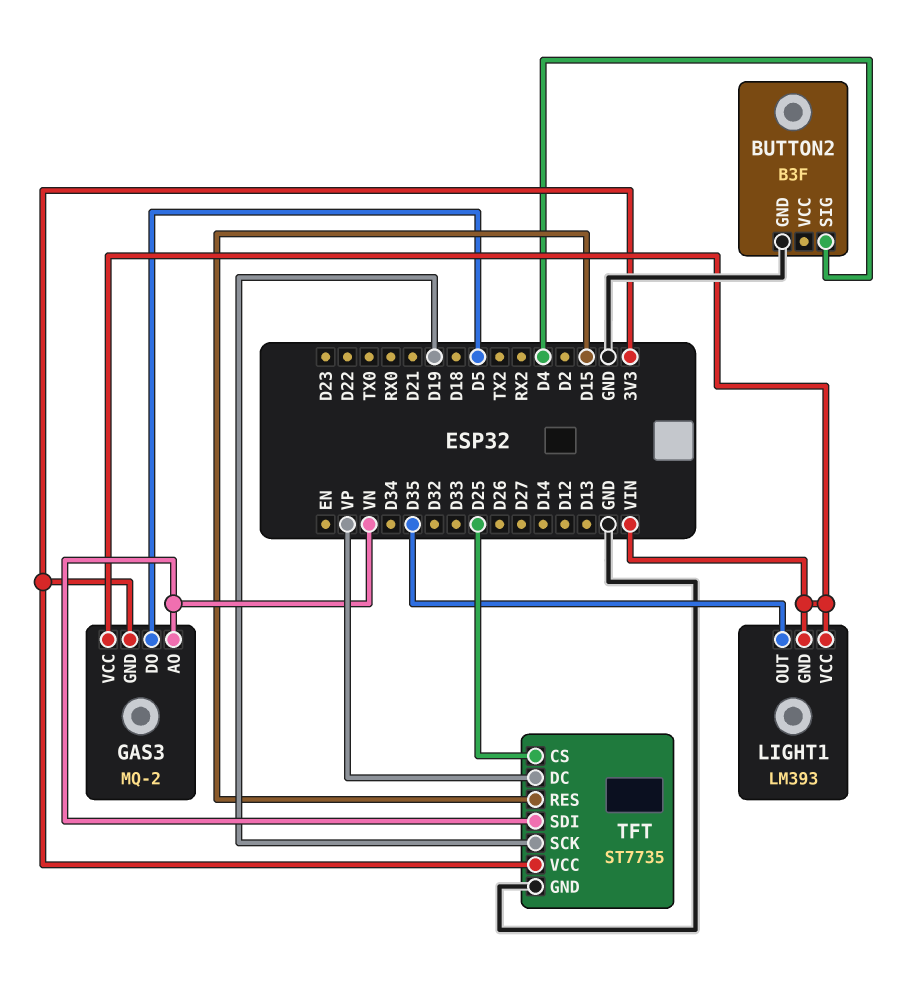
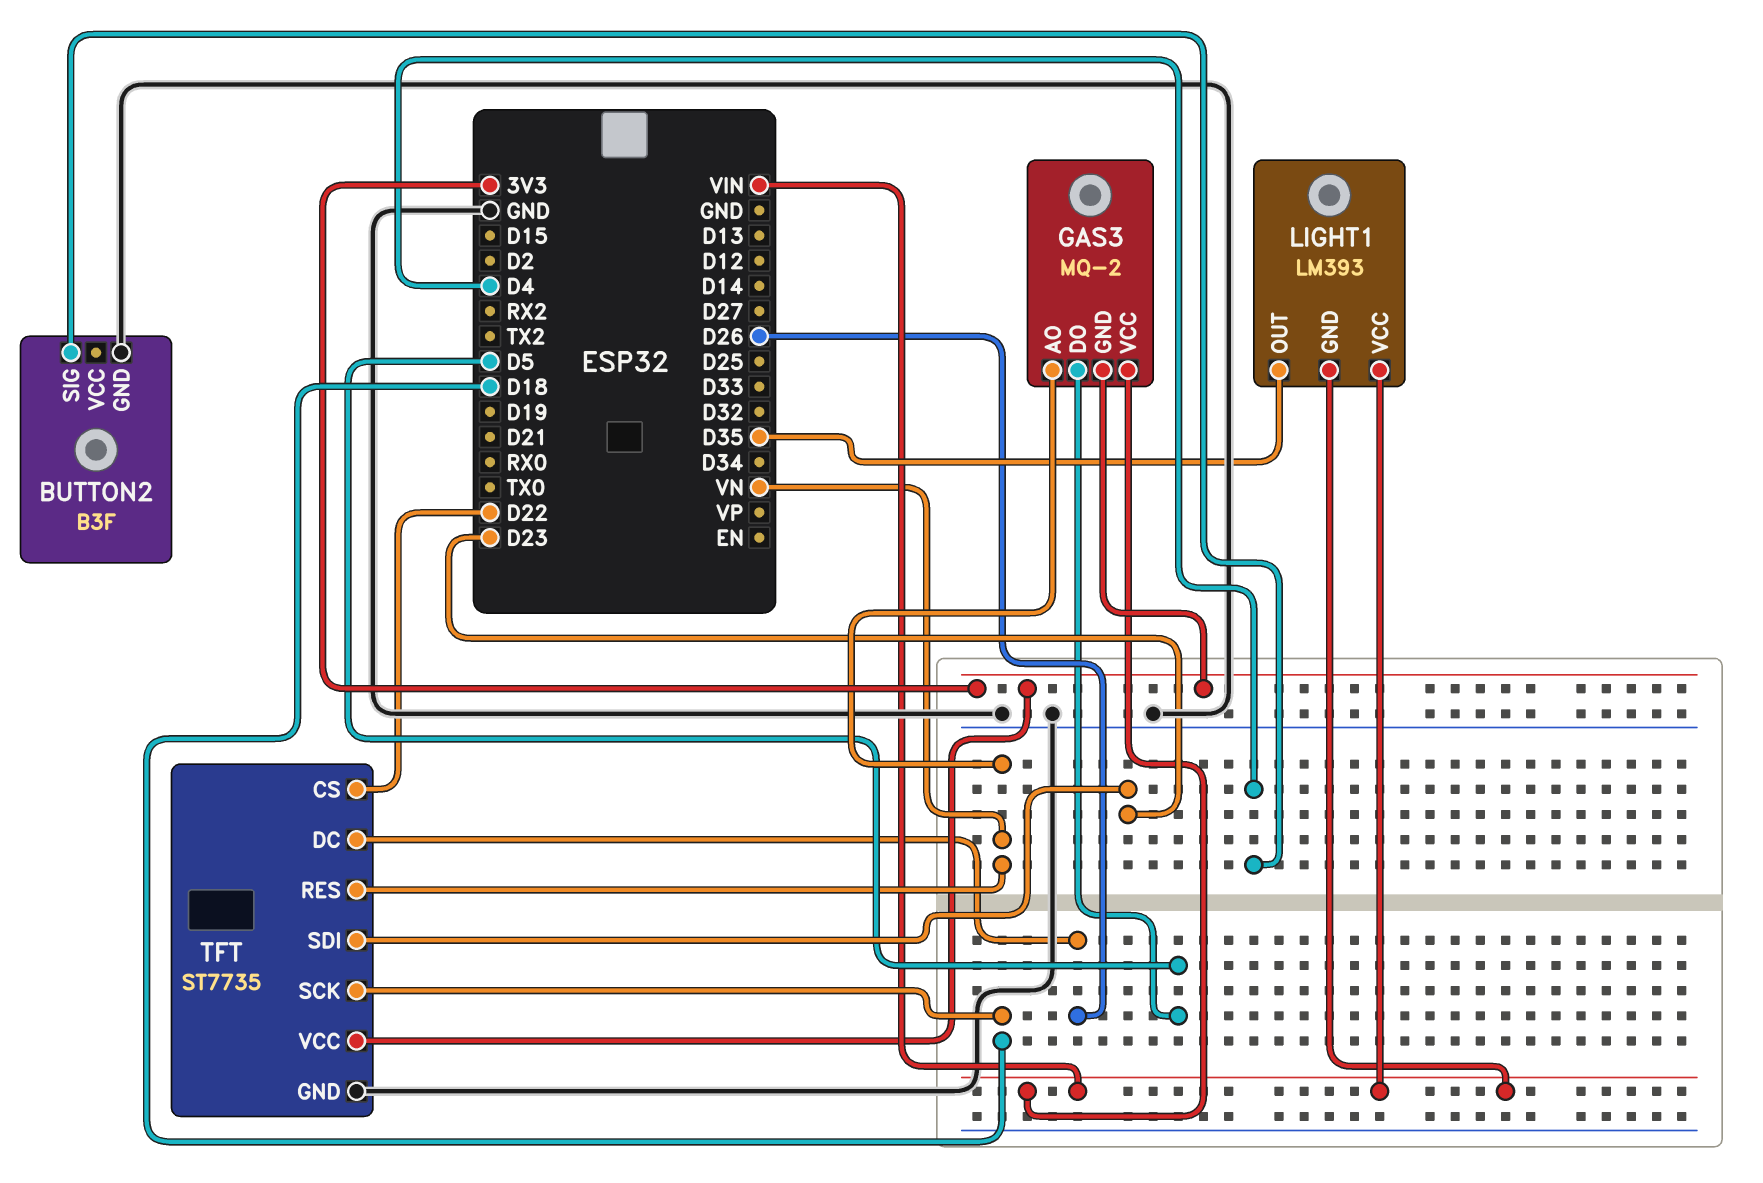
TFT pin CS: D25 -> D22
TFT pin DC: VP -> D26
TFT pin RES: D15 -> VN
TFT pin SCK: D19 -> D18
TFT pin SDI: VN -> D23

